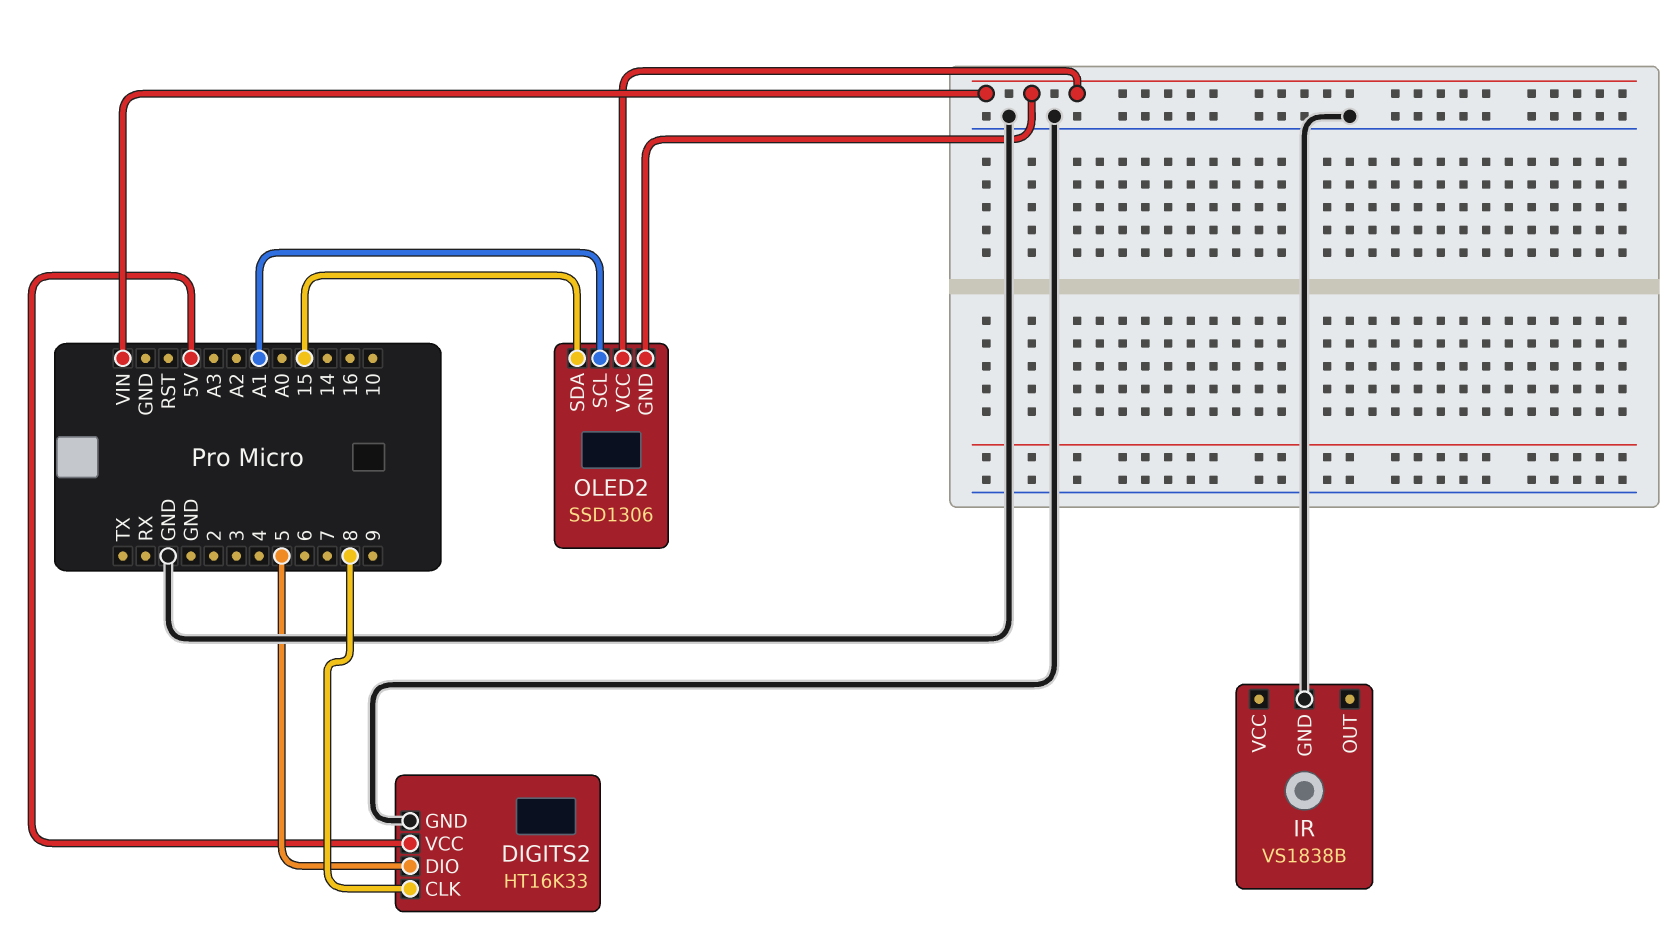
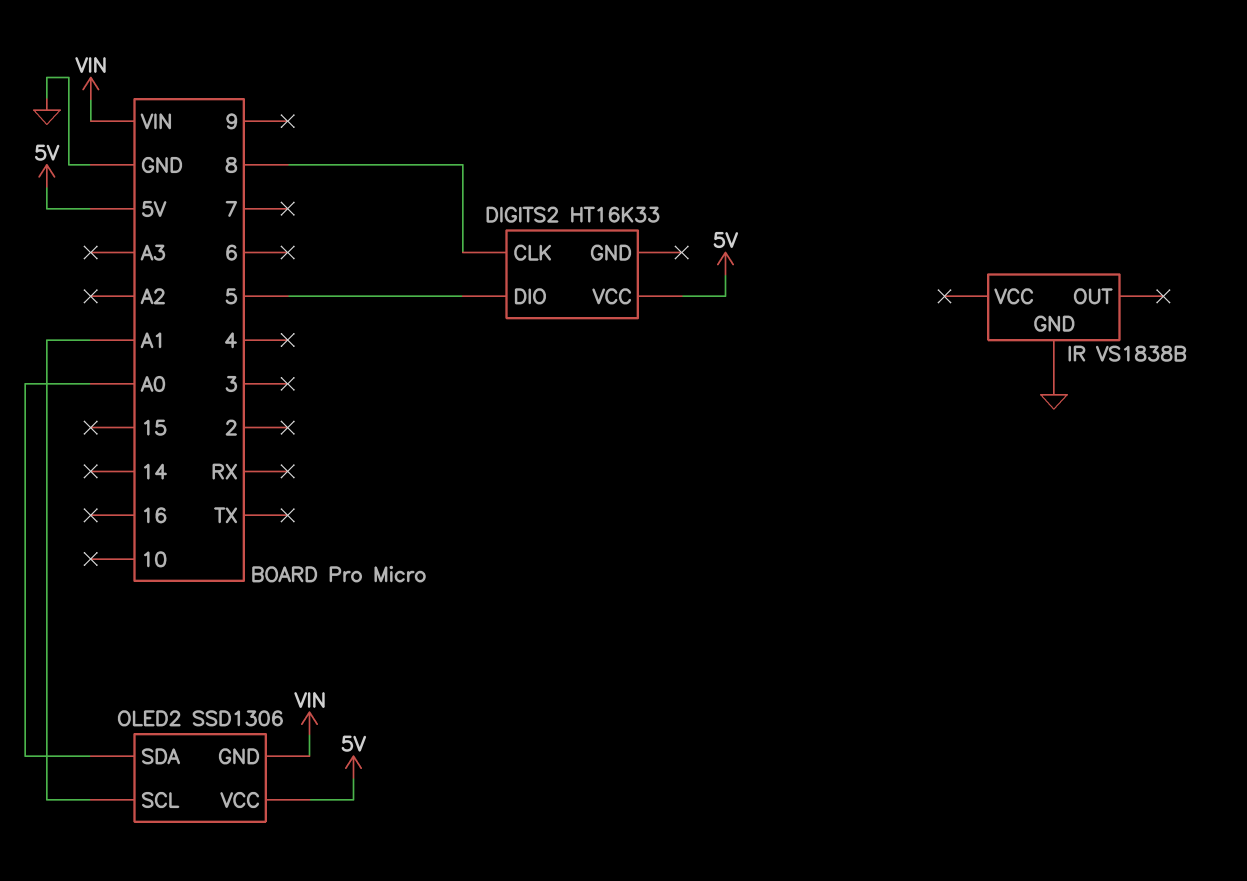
DIGITS2 pin GND: GND -> none
OLED2 pin SDA: 15 -> A0
OLED2 pin VCC: VIN -> 5V

